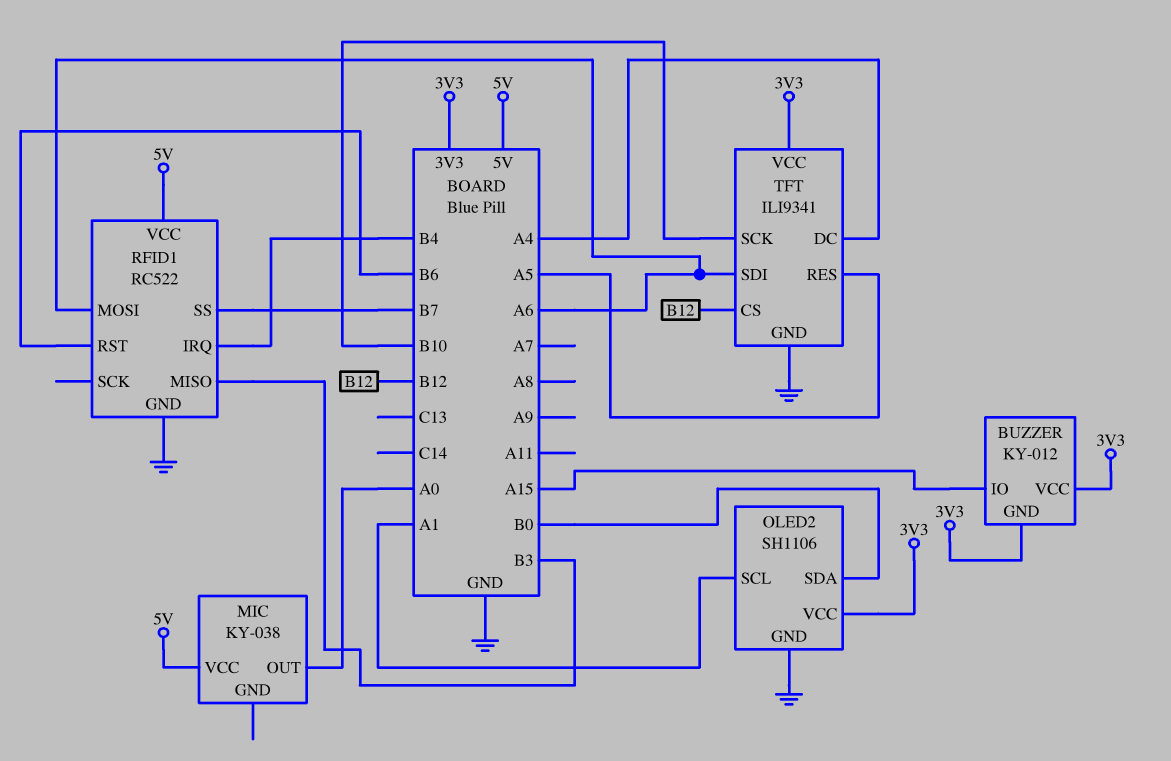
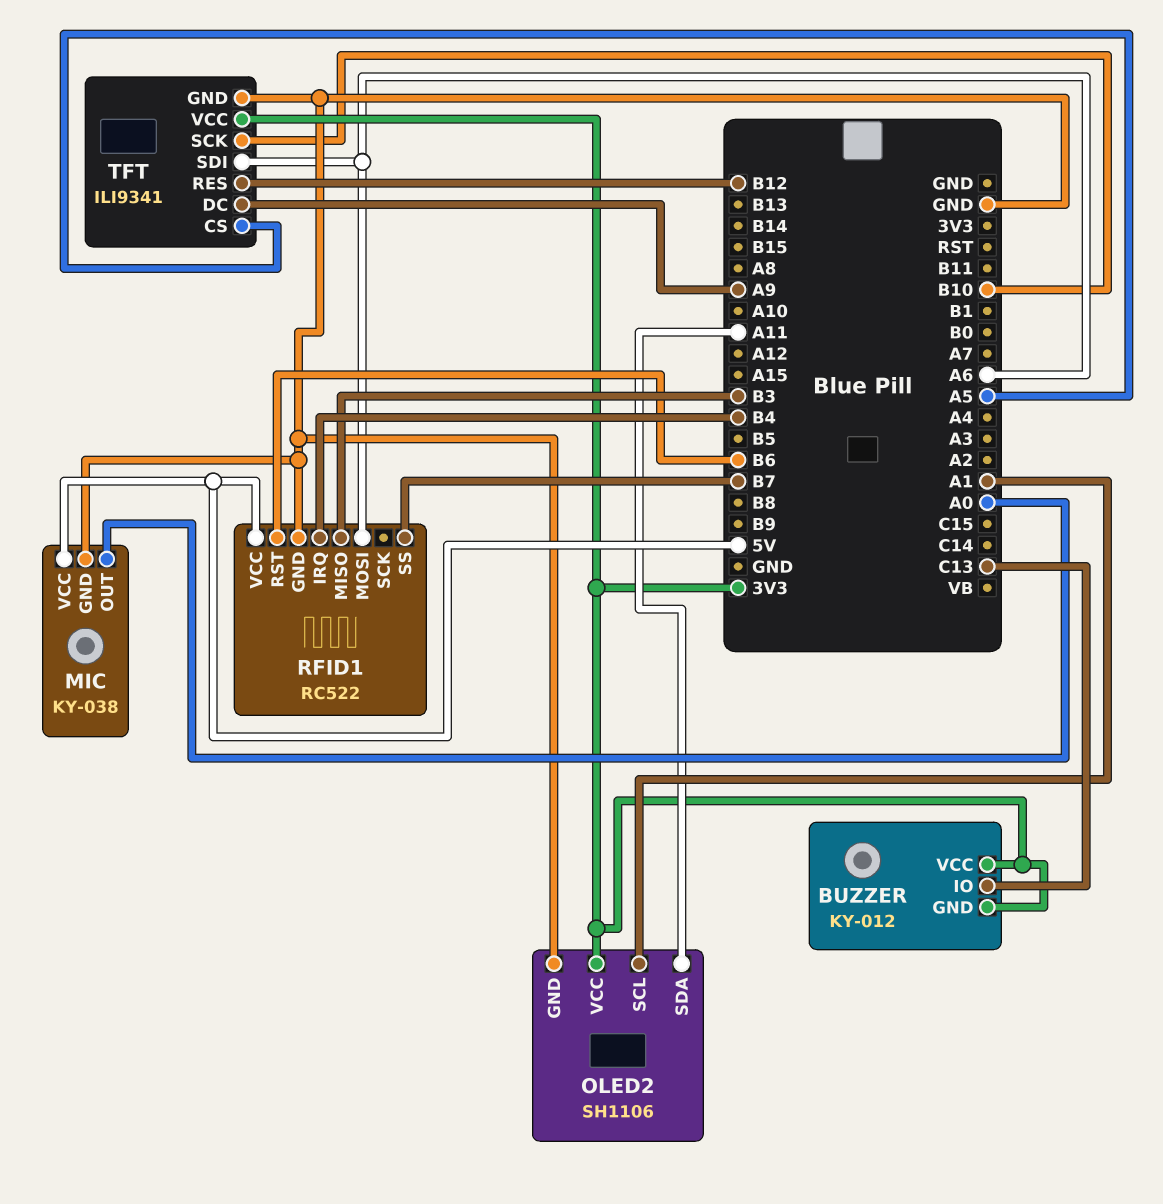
BUZZER pin IO: A15 -> C13
MIC pin GND: none -> GND
OLED2 pin SDA: B0 -> A11
TFT pin CS: B12 -> A5
TFT pin DC: A4 -> A9
TFT pin RES: A5 -> B12

